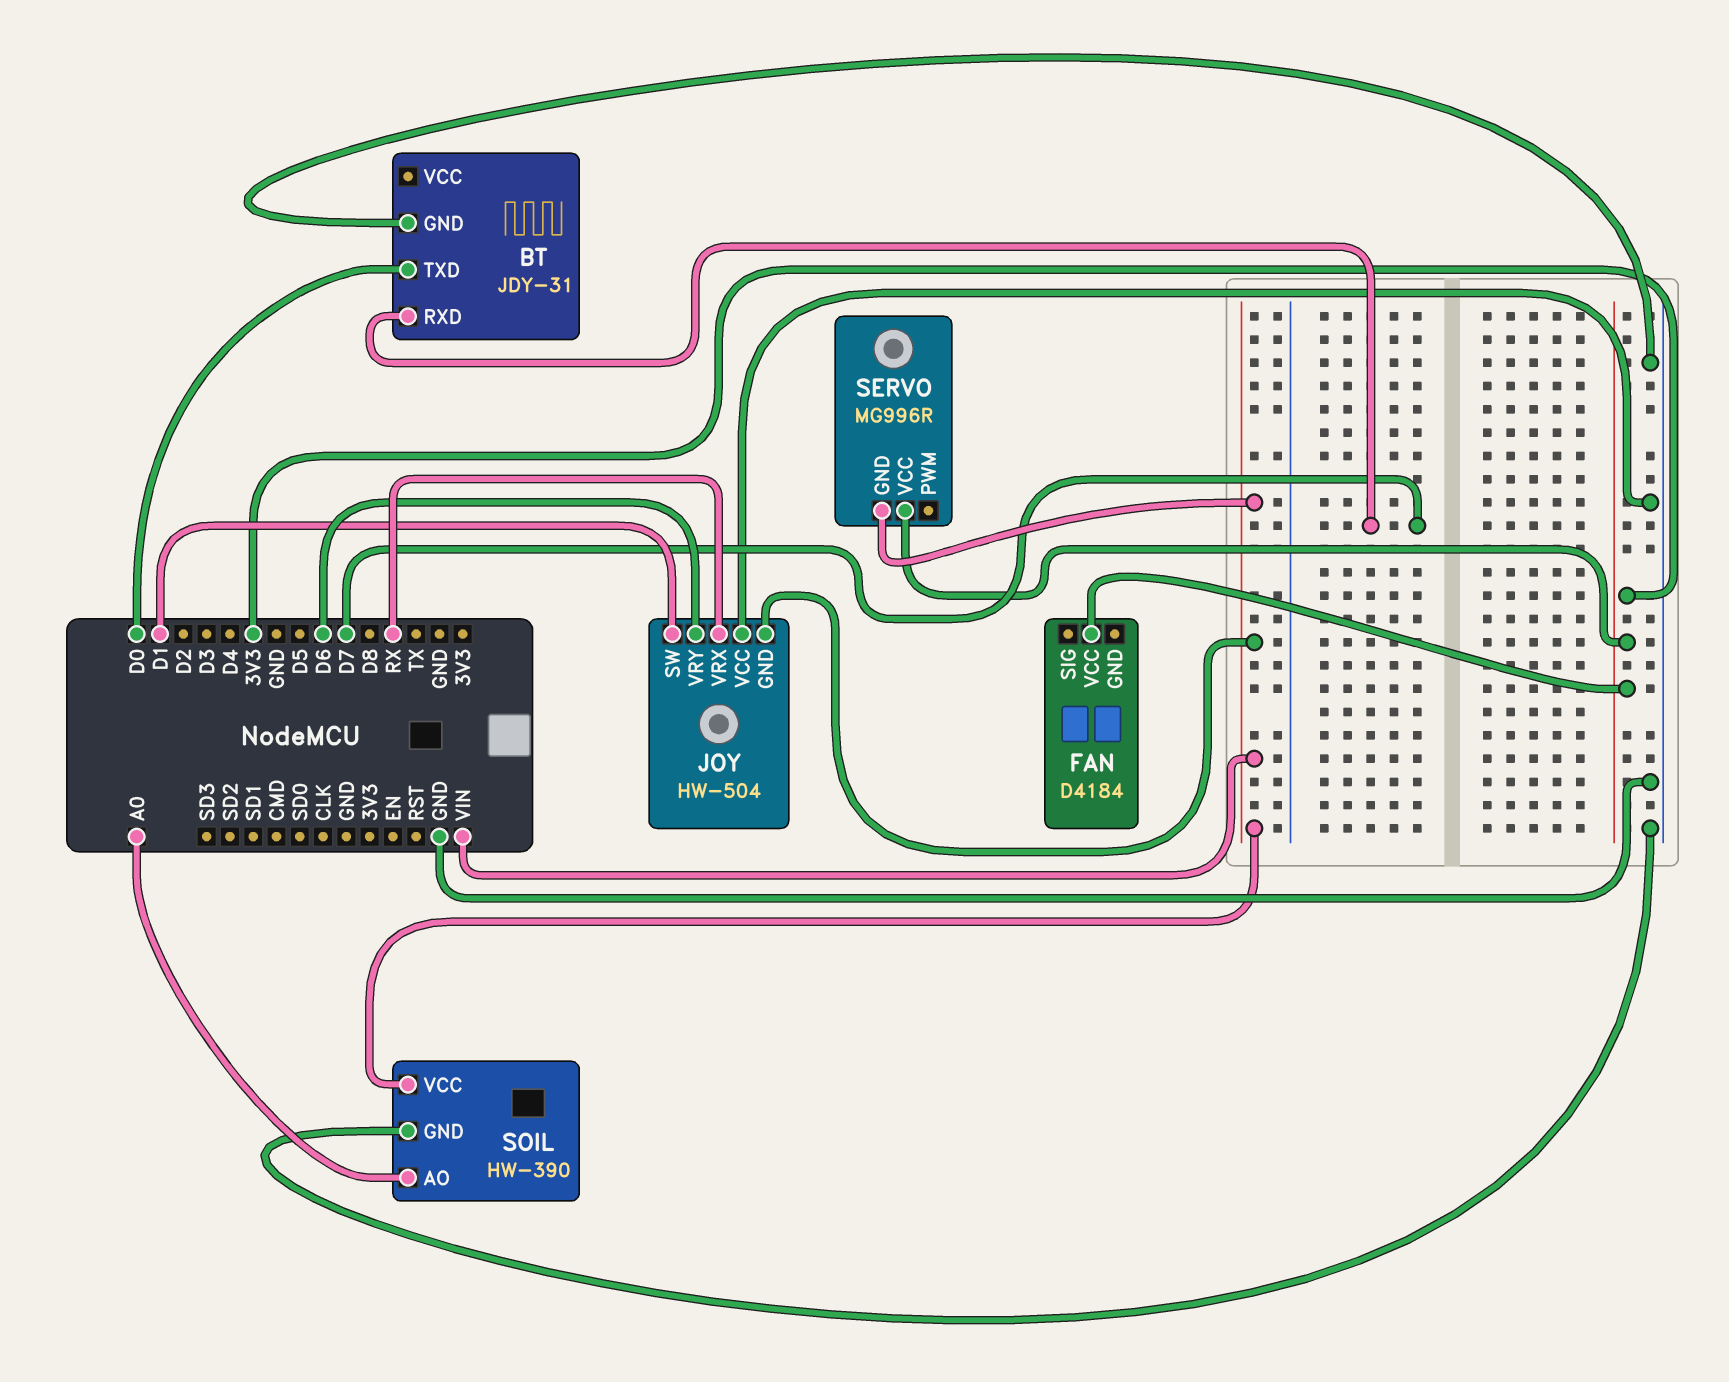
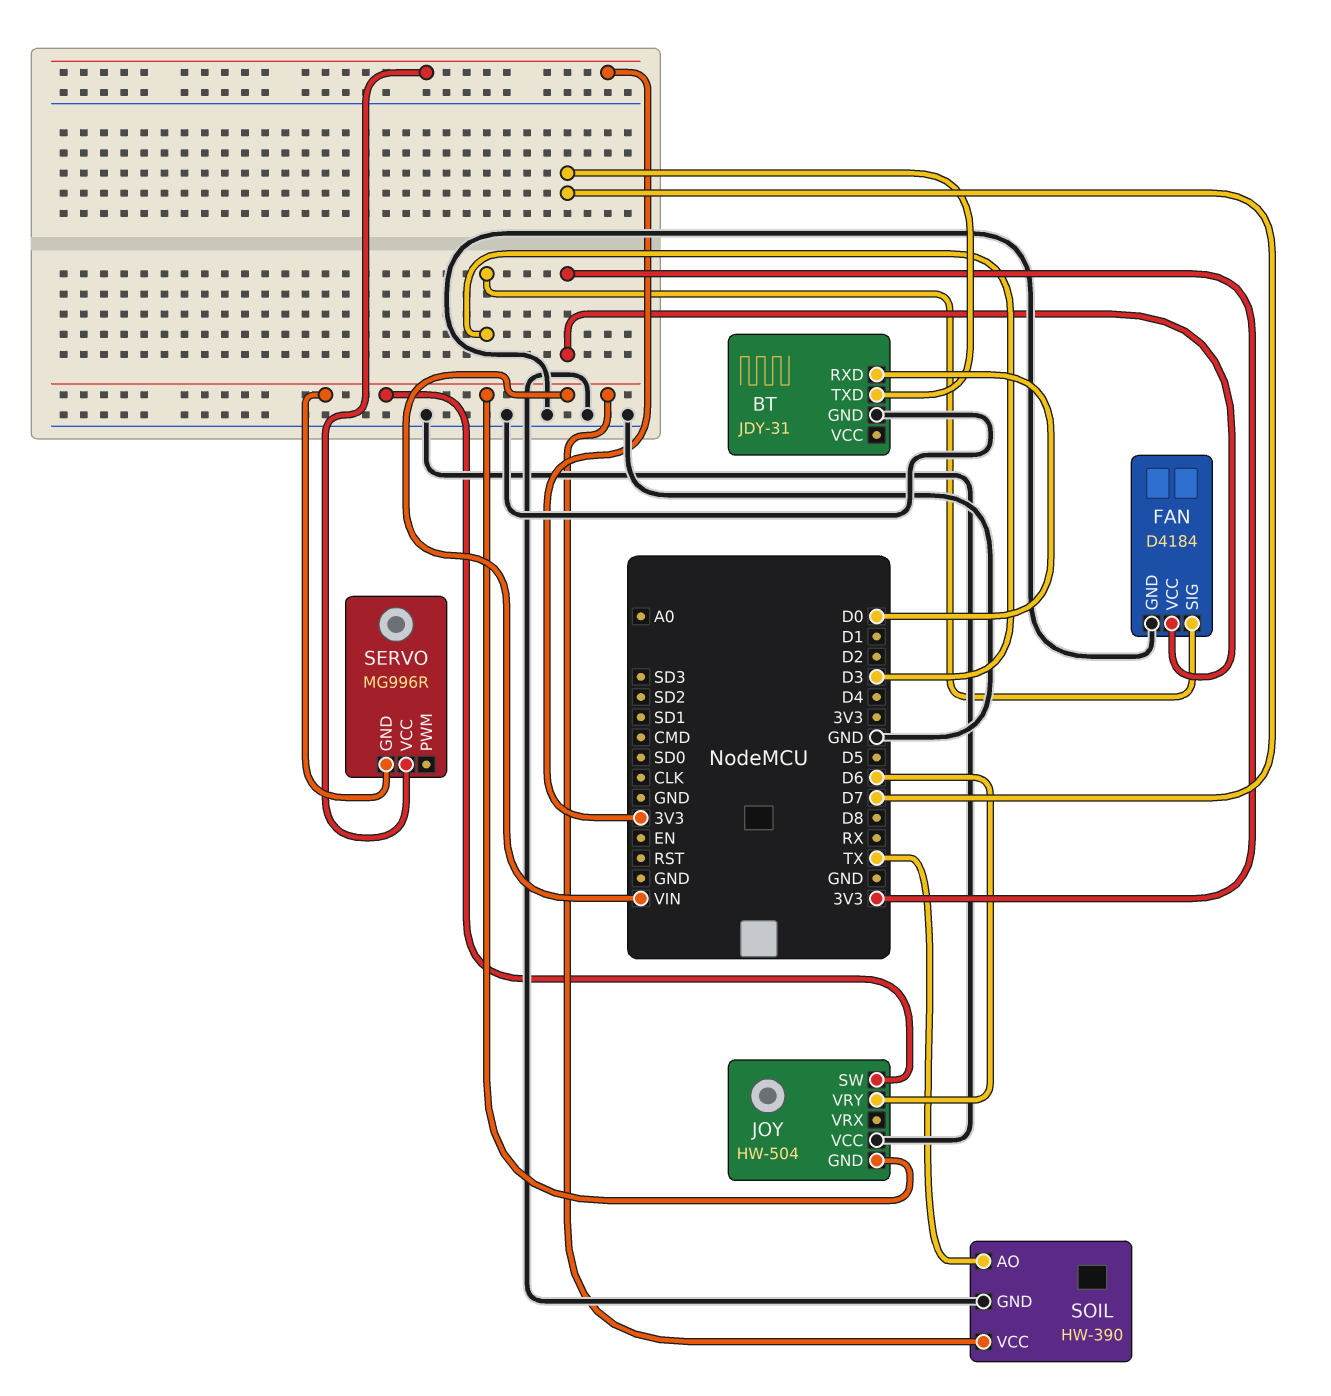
BT pin RXD: D7 -> D0
BT pin TXD: D0 -> D7
FAN pin GND: none -> GND
FAN pin SIG: none -> D3
JOY pin SW: D1 -> VIN
JOY pin VRX: RX -> none
SOIL pin AO: A0 -> TX

